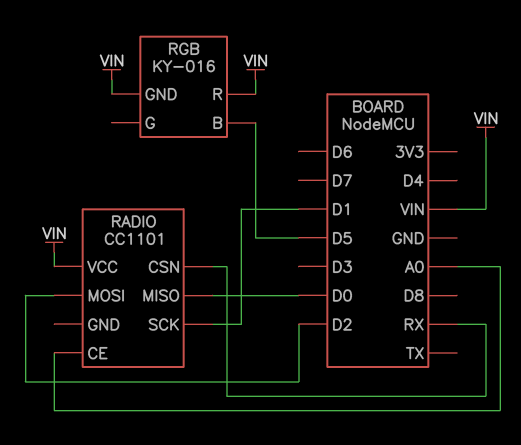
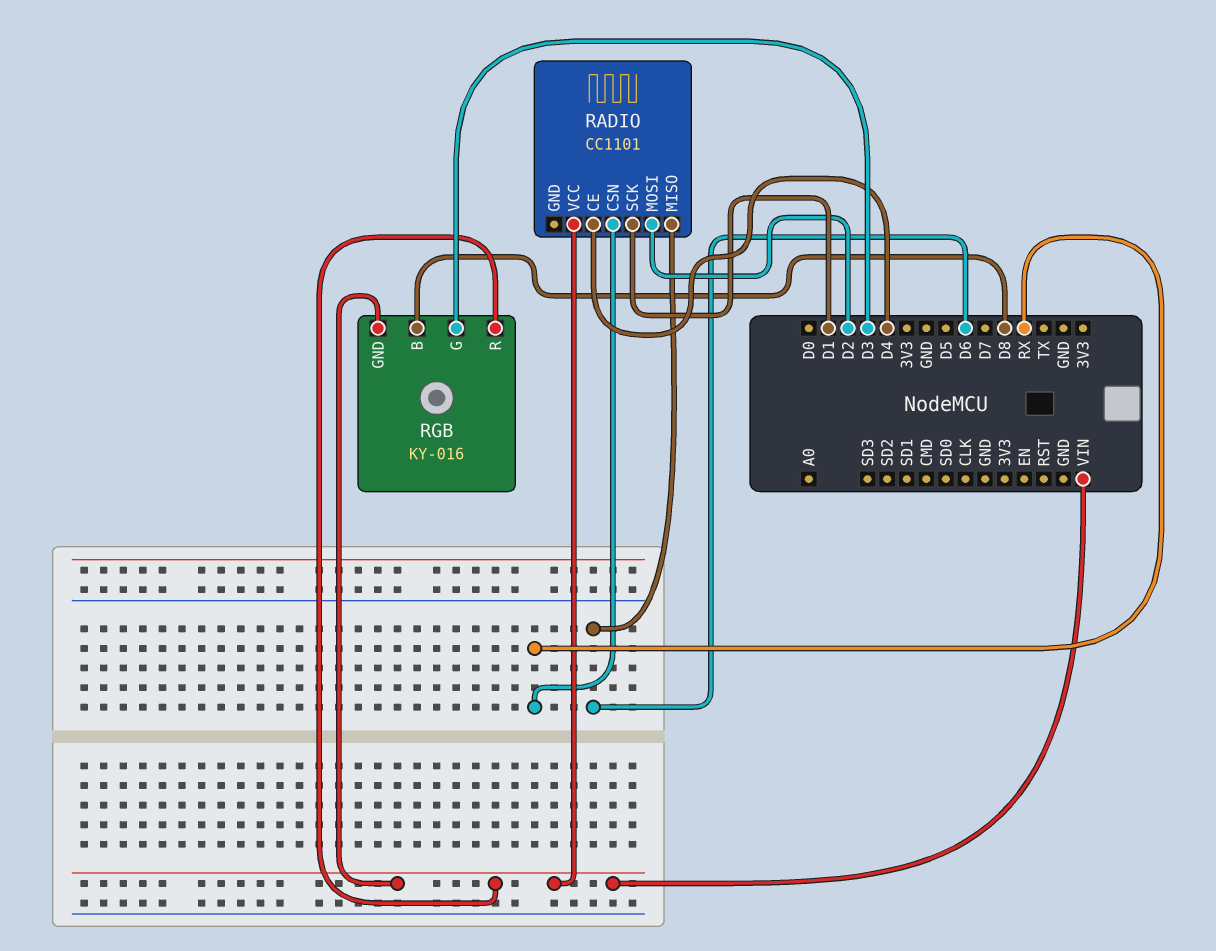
RADIO pin CE: A0 -> D4
RADIO pin MISO: D0 -> D6
RGB pin B: D5 -> D8
RGB pin G: none -> D3

